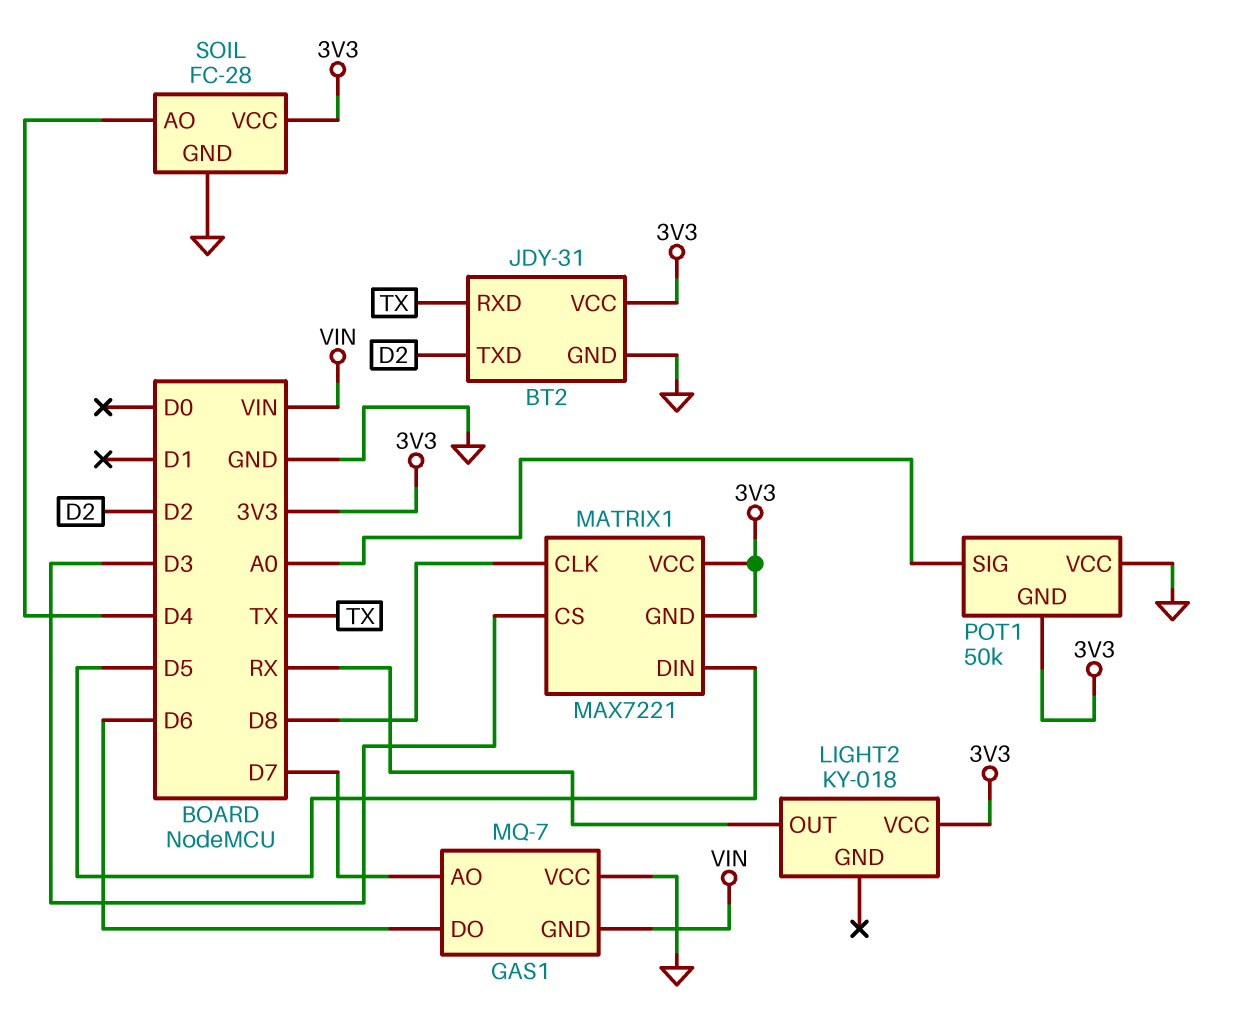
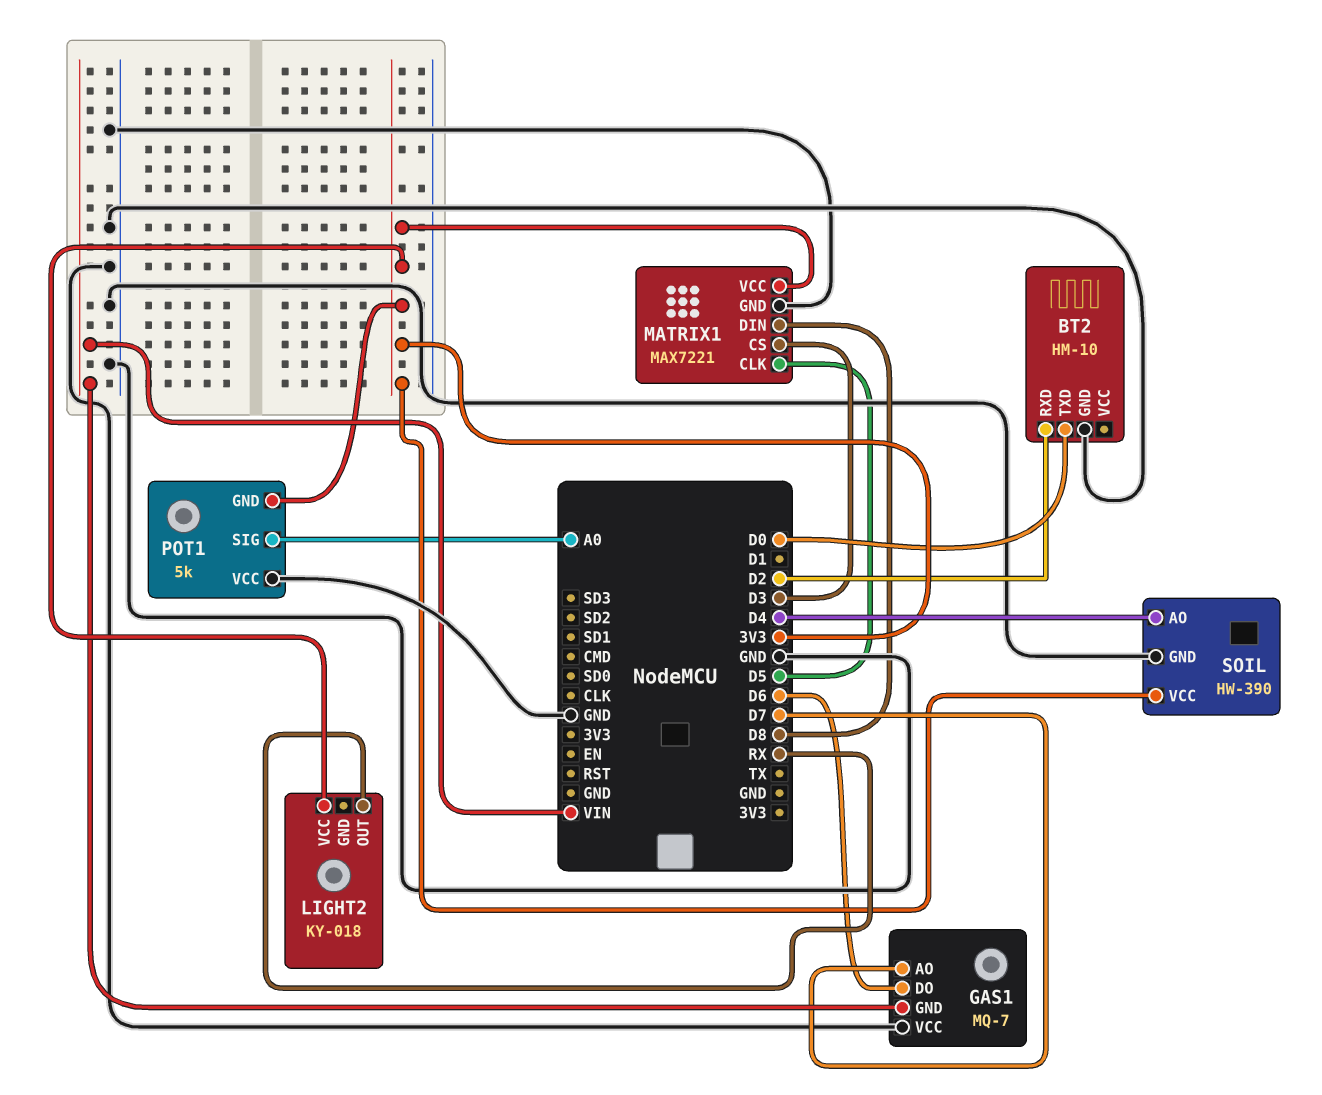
BT2: JDY-31 -> HM-10
BT2 pin RXD: TX -> D2
BT2 pin TXD: D2 -> D0
BT2 pin VCC: 3V3 -> none
MATRIX1 pin CLK: D8 -> D5
MATRIX1 pin DIN: D5 -> D8
MATRIX1 pin GND: 3V3 -> GND
POT1: 50k -> 5k
SOIL: FC-28 -> HW-390

